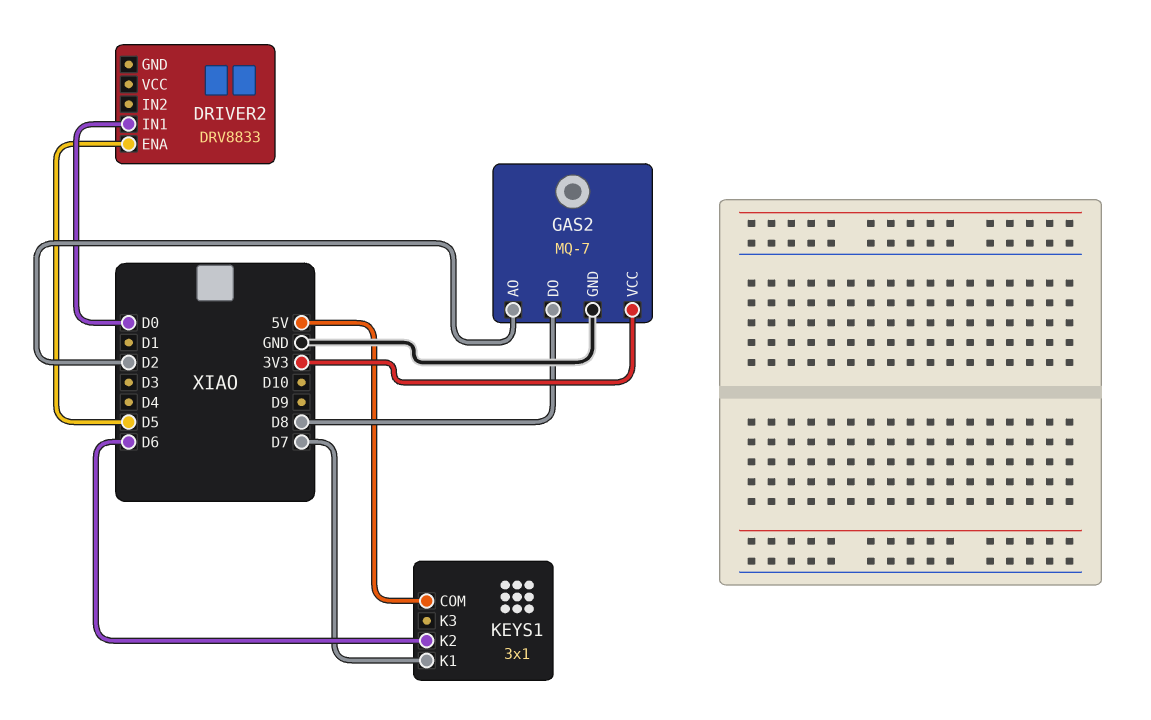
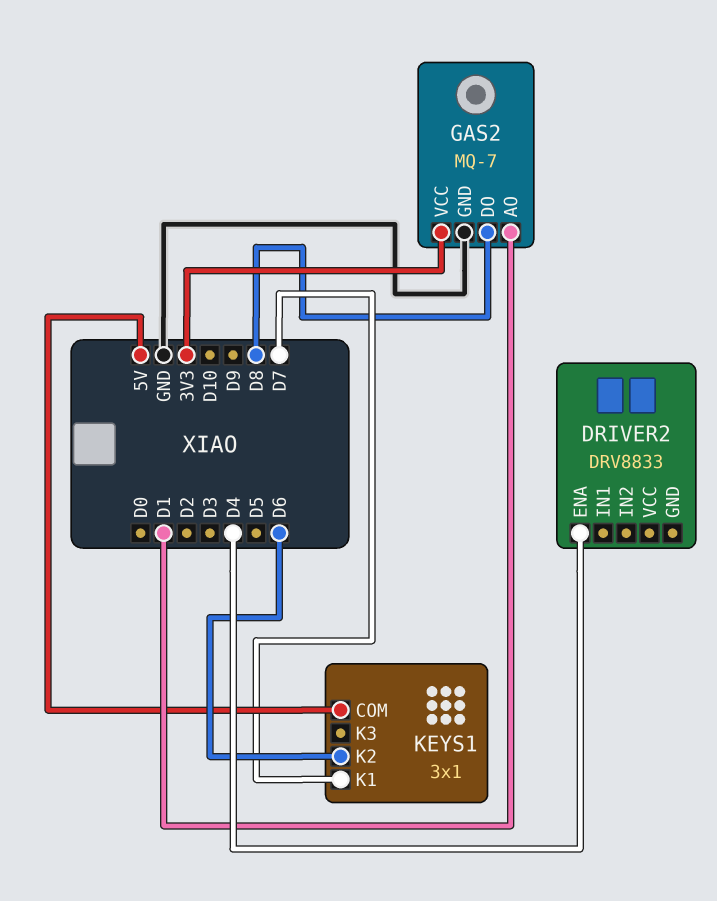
DRIVER2 pin ENA: D5 -> D4
DRIVER2 pin IN1: D0 -> none
GAS2 pin AO: D2 -> D1

